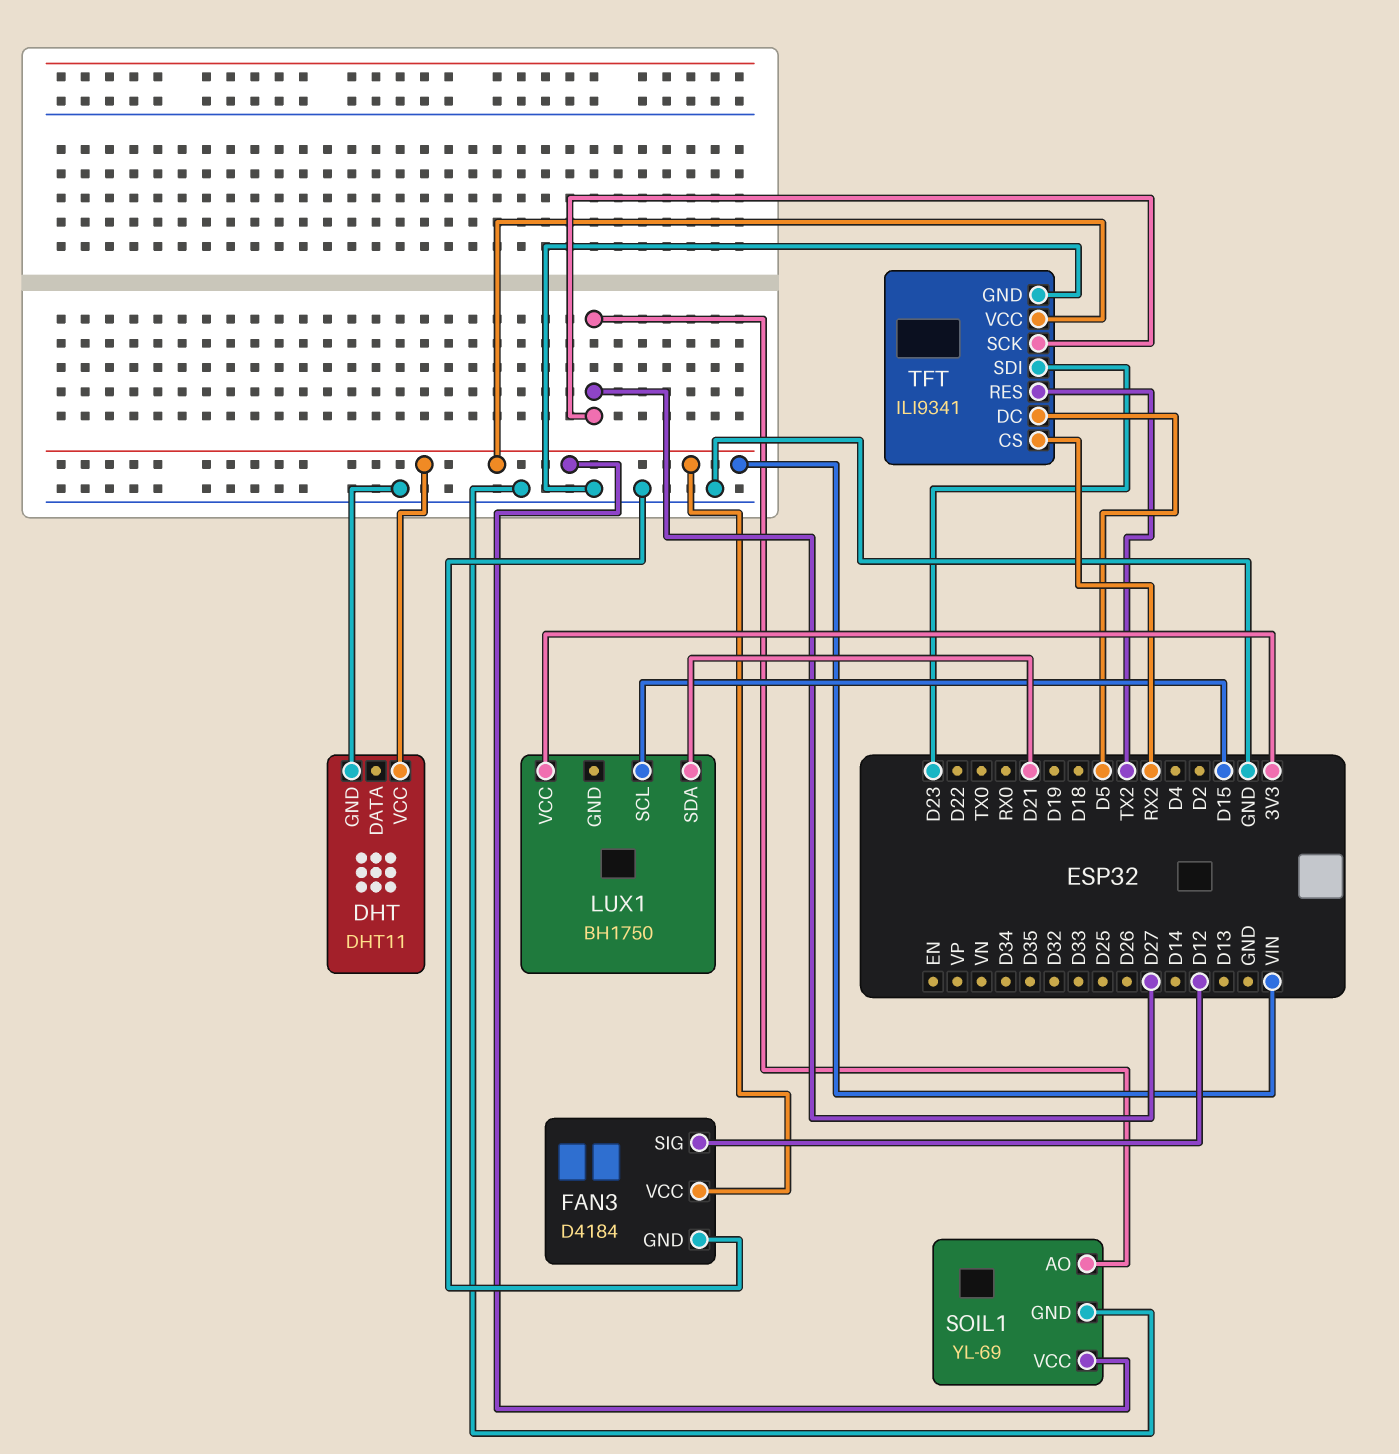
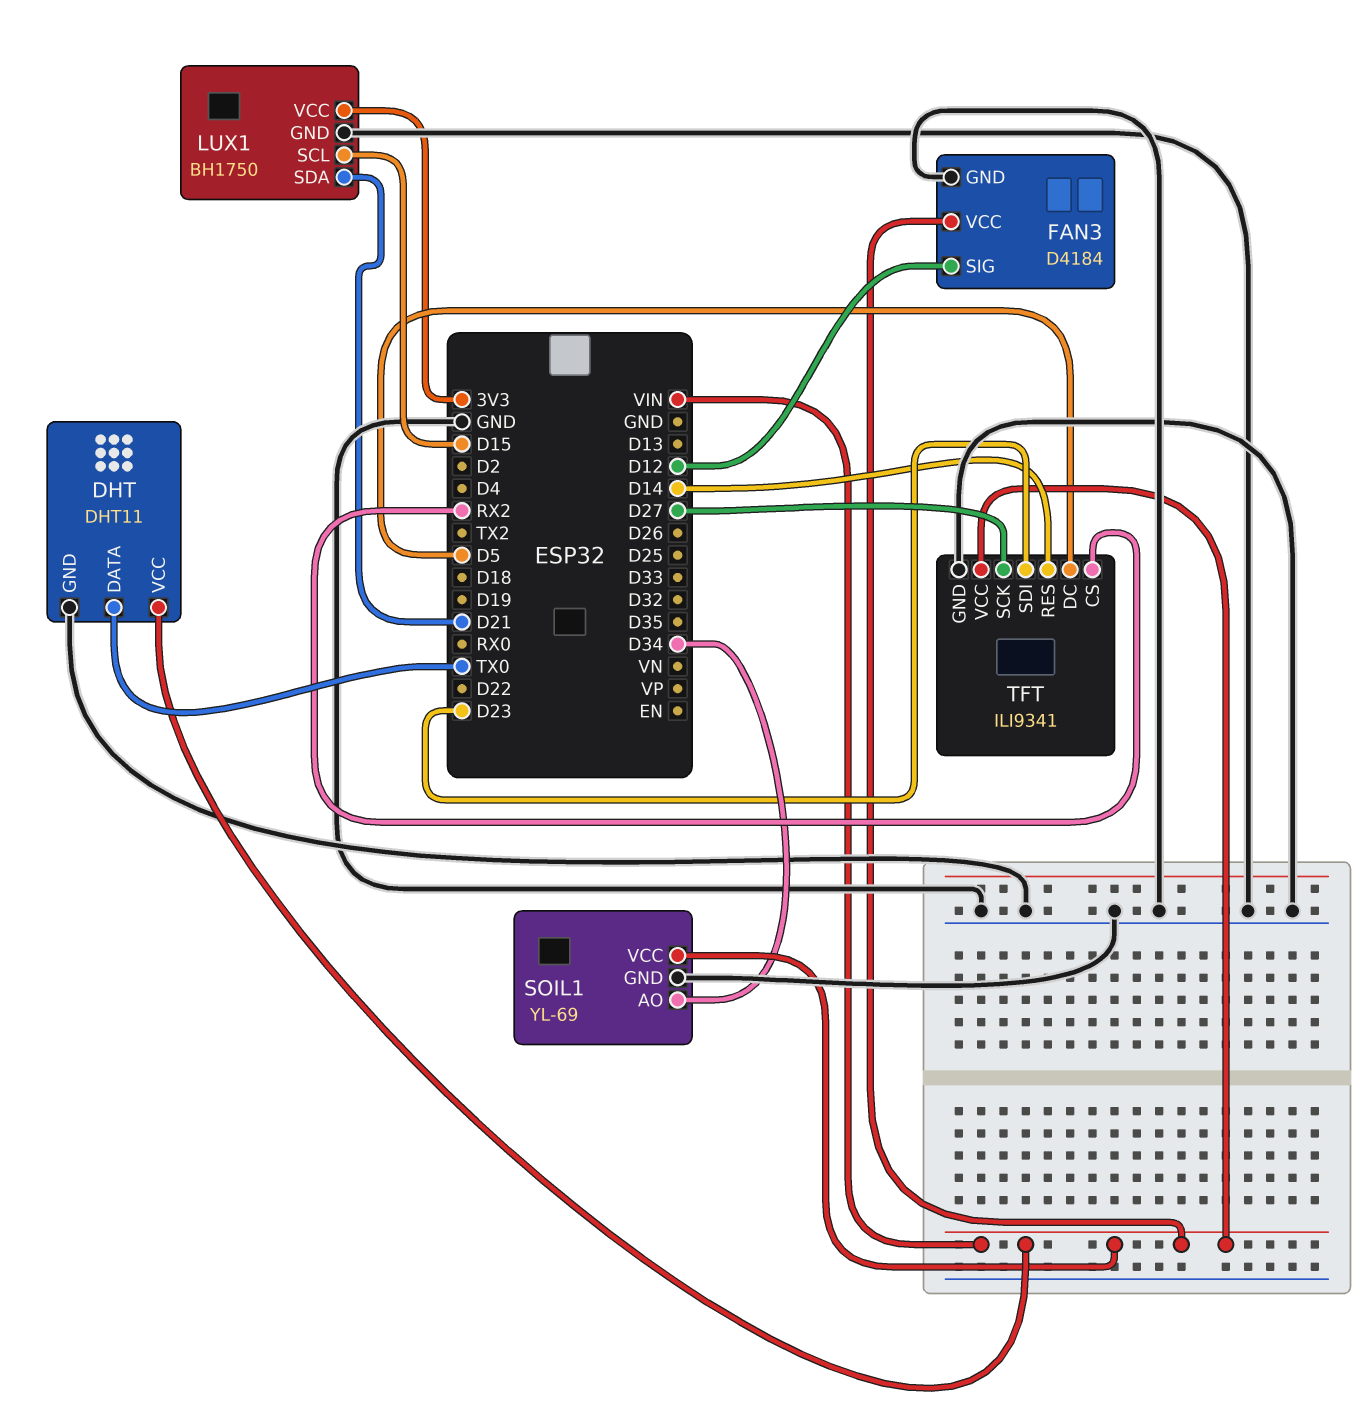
DHT pin DATA: none -> TX0
LUX1 pin GND: none -> GND
SOIL1 pin AO: D27 -> D34
TFT pin RES: TX2 -> D14

